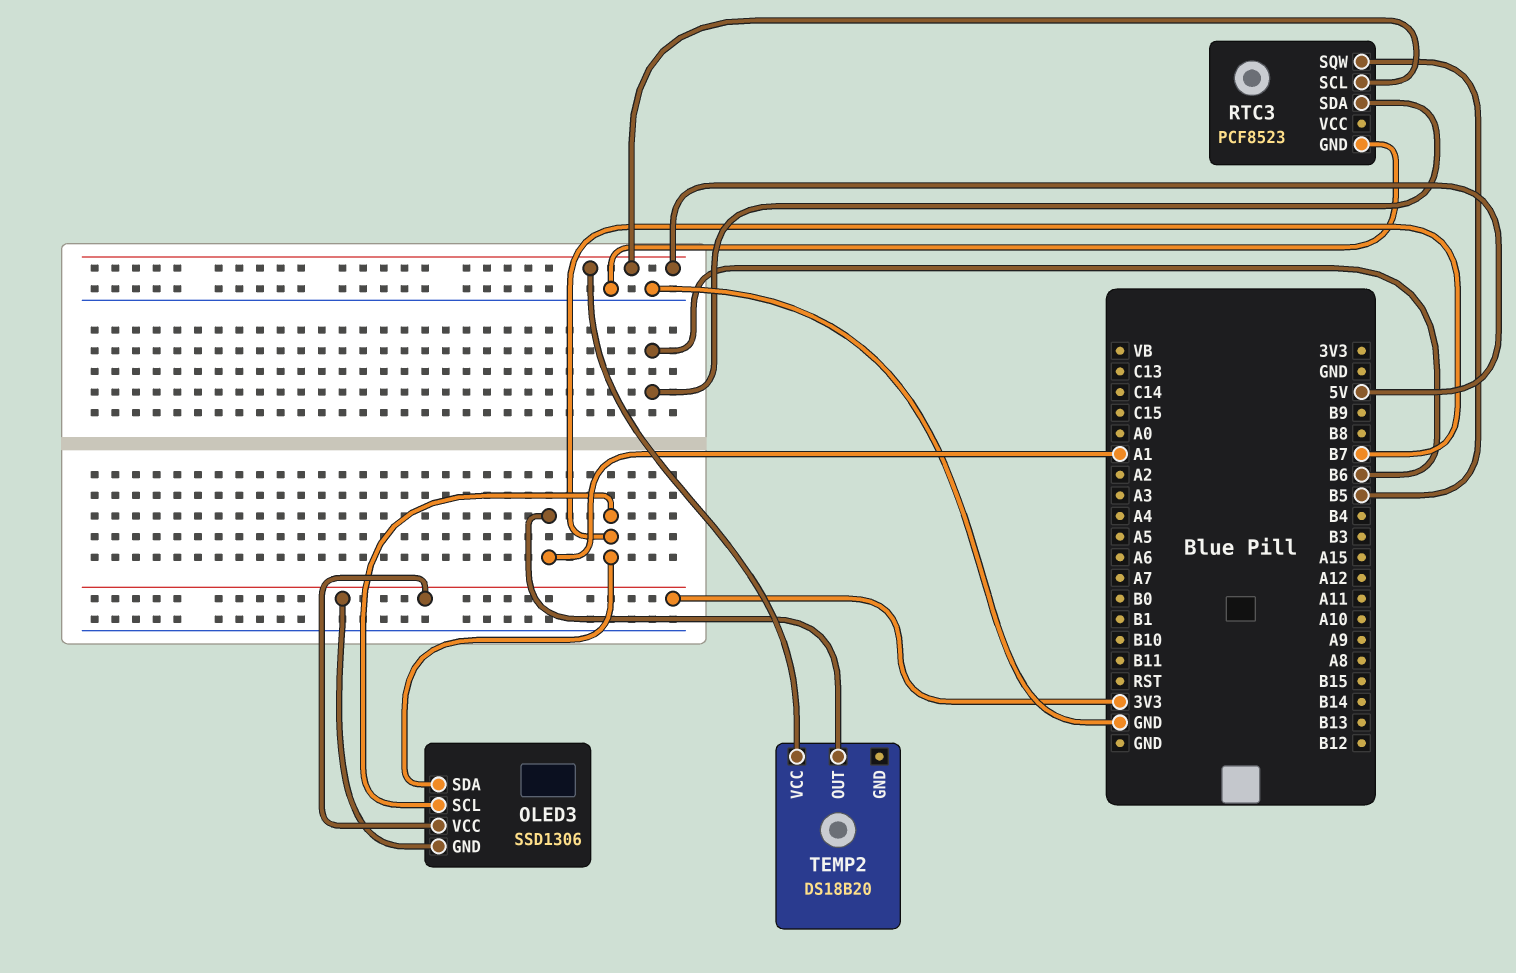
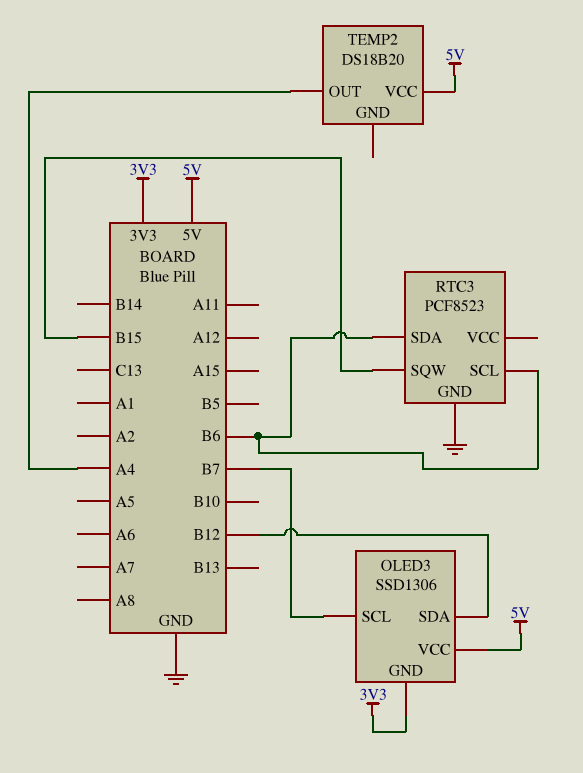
OLED3 pin SDA: B7 -> B12
OLED3 pin VCC: 3V3 -> 5V
RTC3 pin SCL: 5V -> B6
RTC3 pin SQW: B5 -> B15
TEMP2 pin OUT: A1 -> A4

